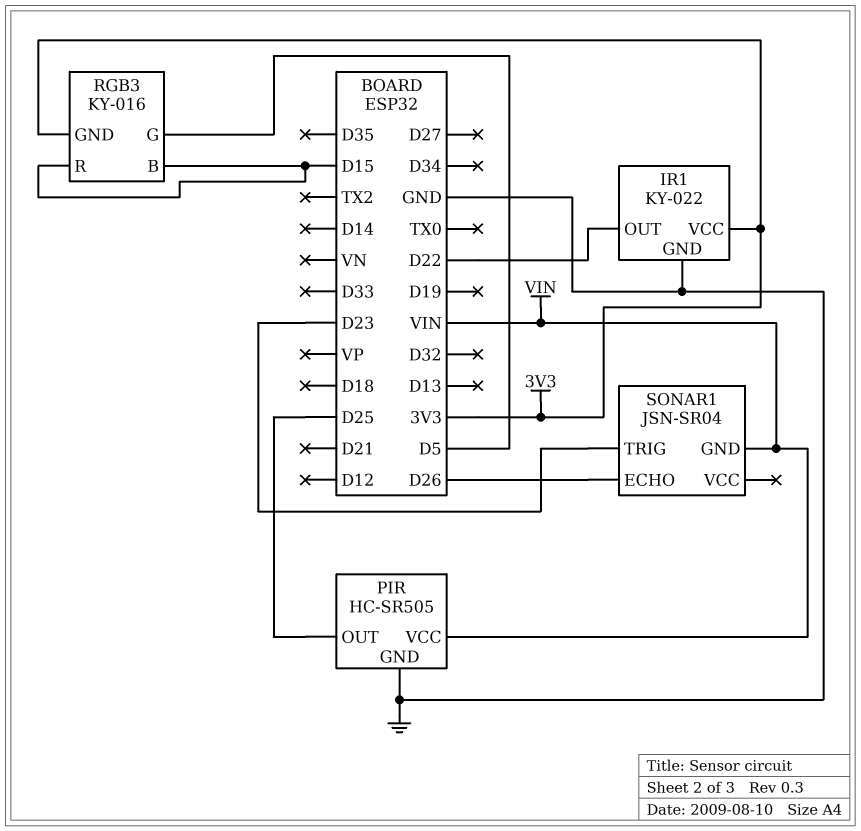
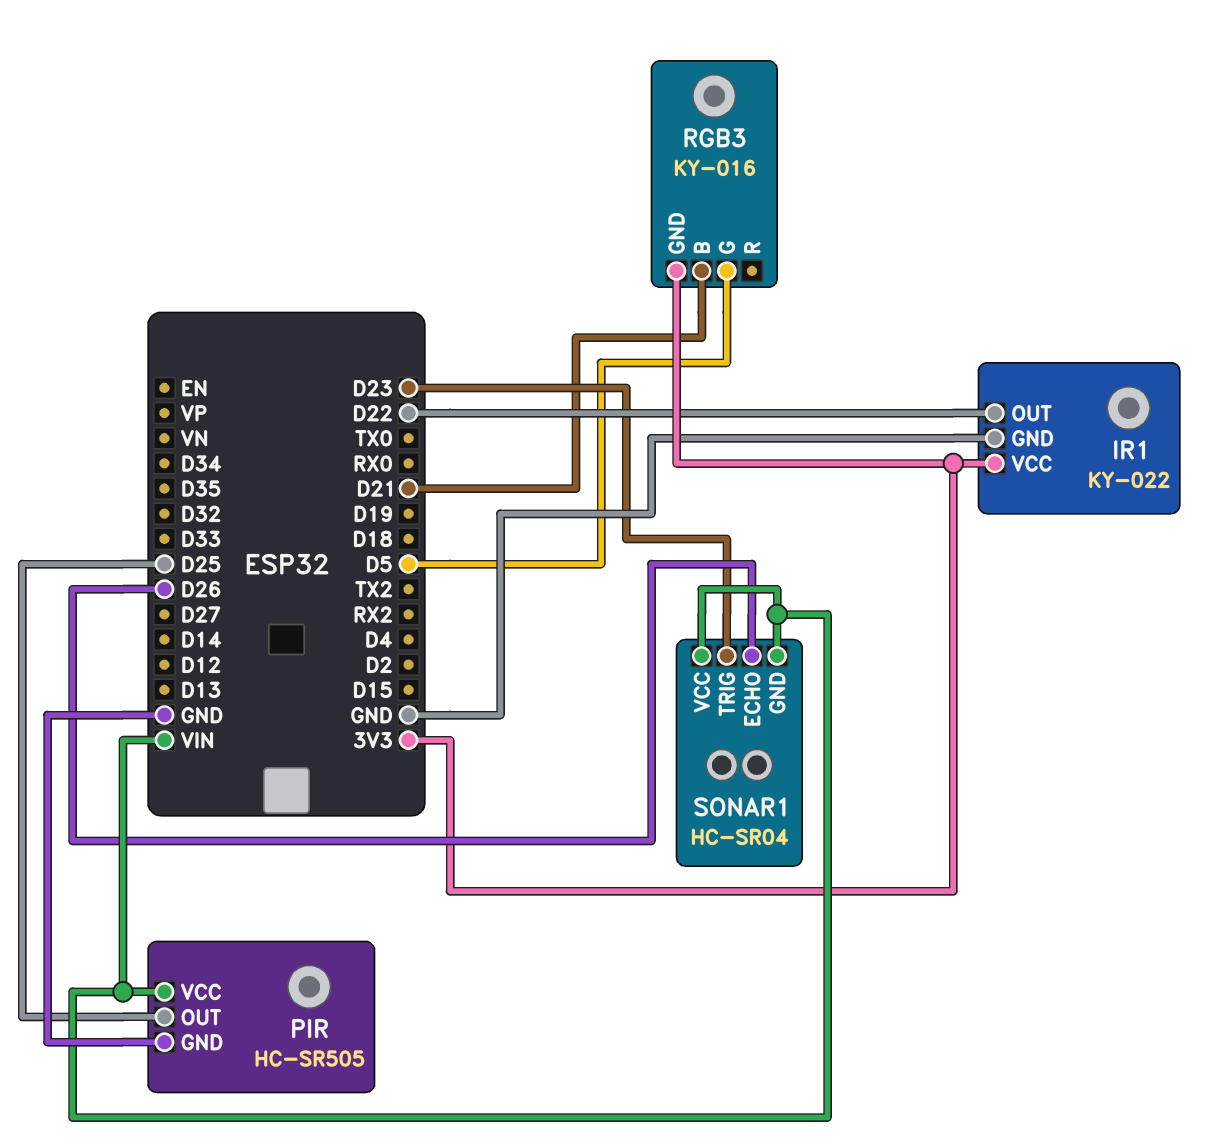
RGB3 pin B: D15 -> D21
RGB3 pin R: D15 -> none
SONAR1: JSN-SR04 -> HC-SR04
SONAR1 pin VCC: none -> VIN

